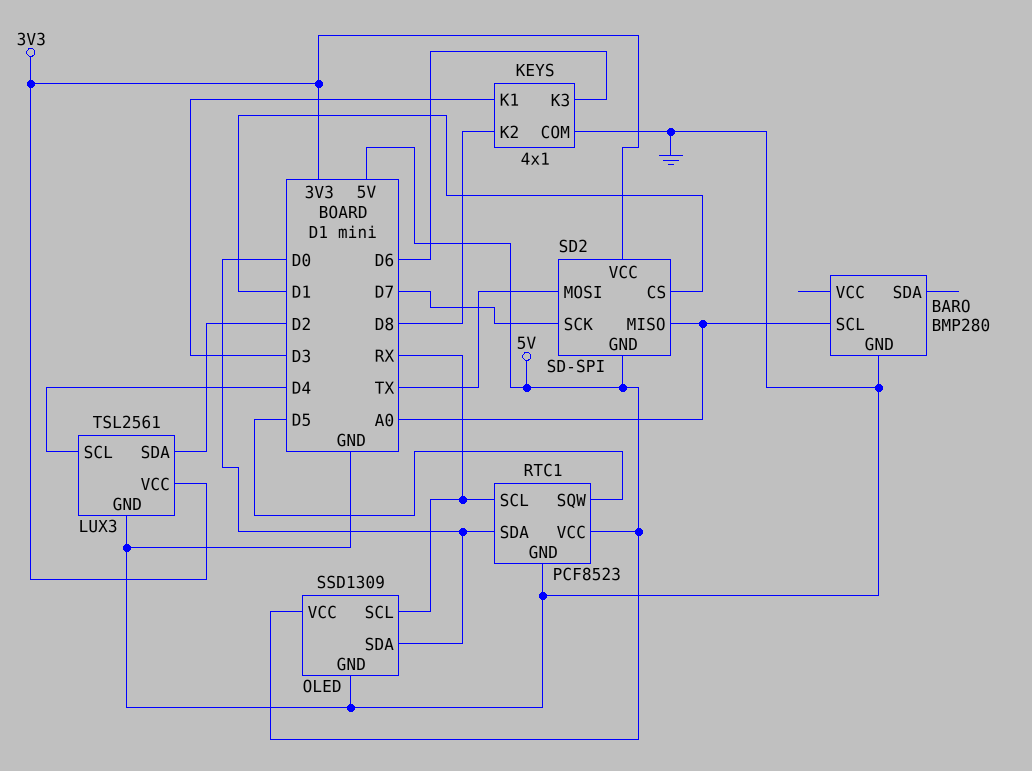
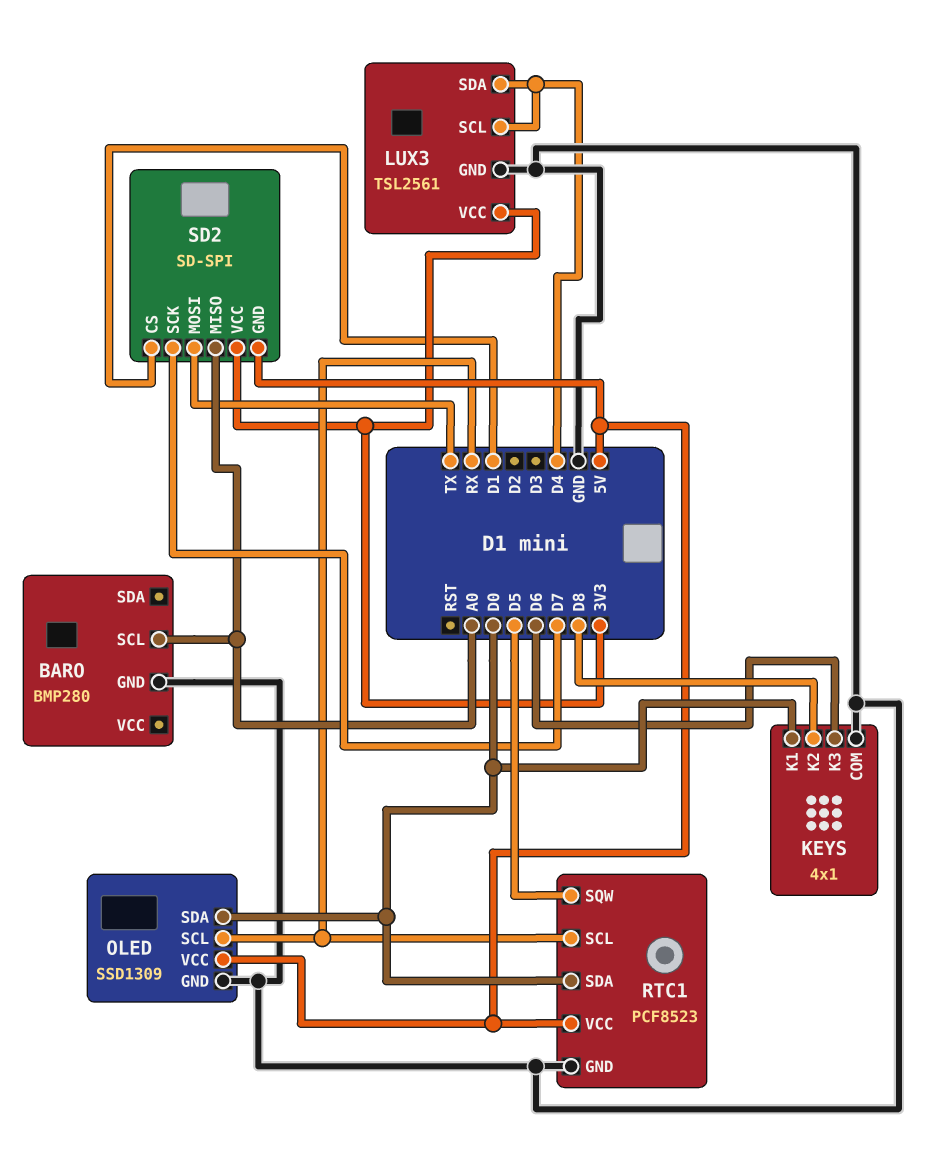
KEYS pin K1: D3 -> D0
LUX3 pin SDA: D2 -> D4

